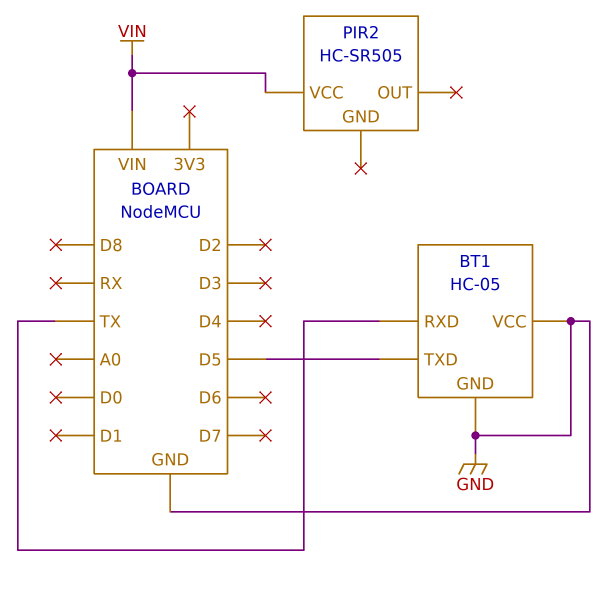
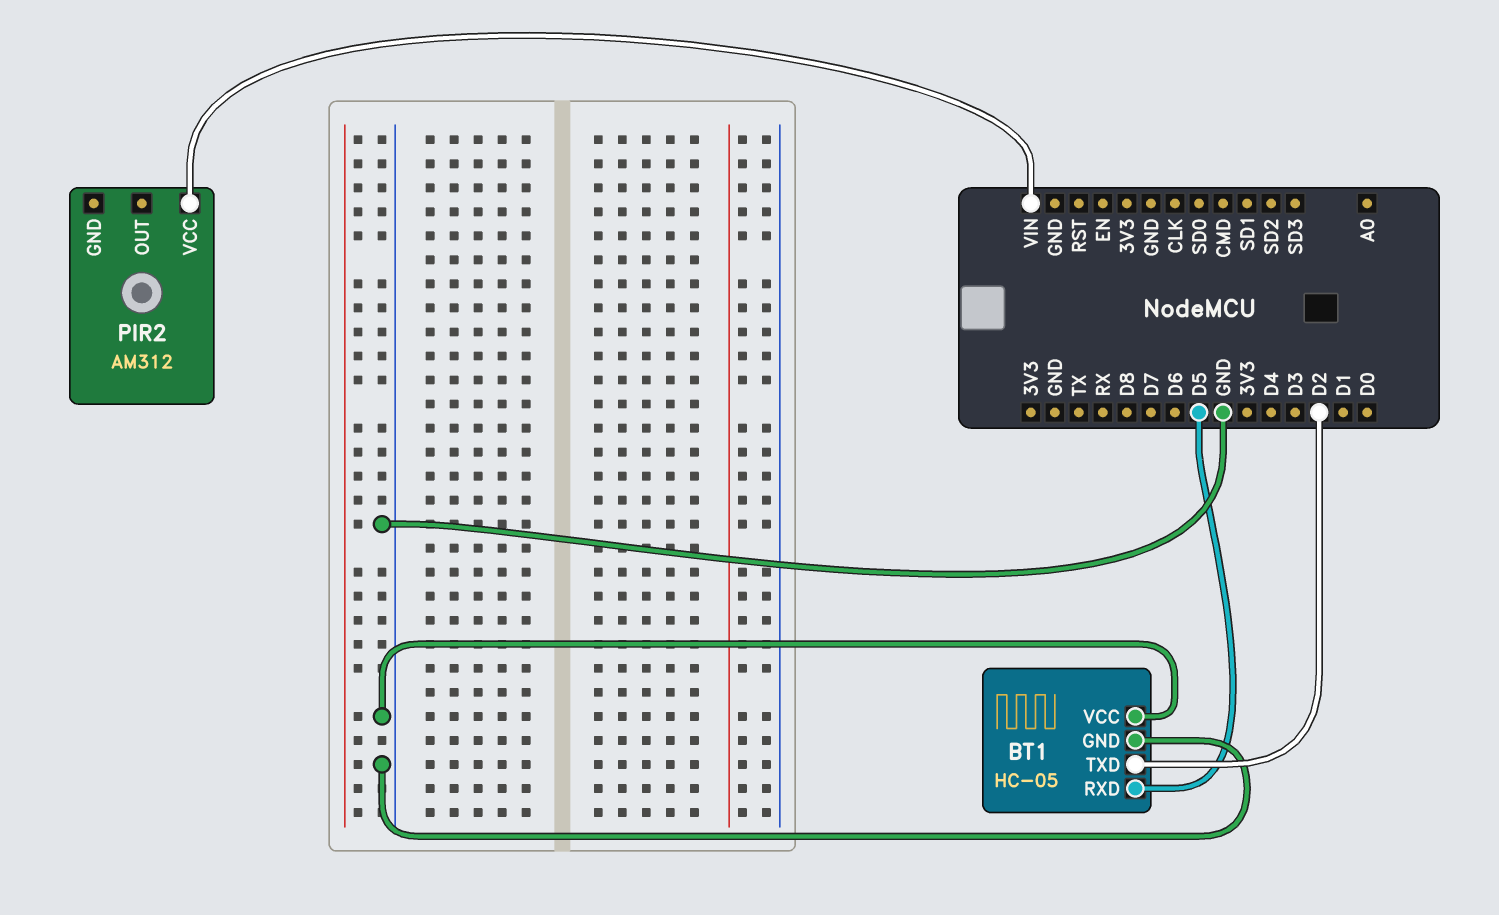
BT1 pin RXD: TX -> D5
BT1 pin TXD: D5 -> D2
PIR2: HC-SR505 -> AM312

